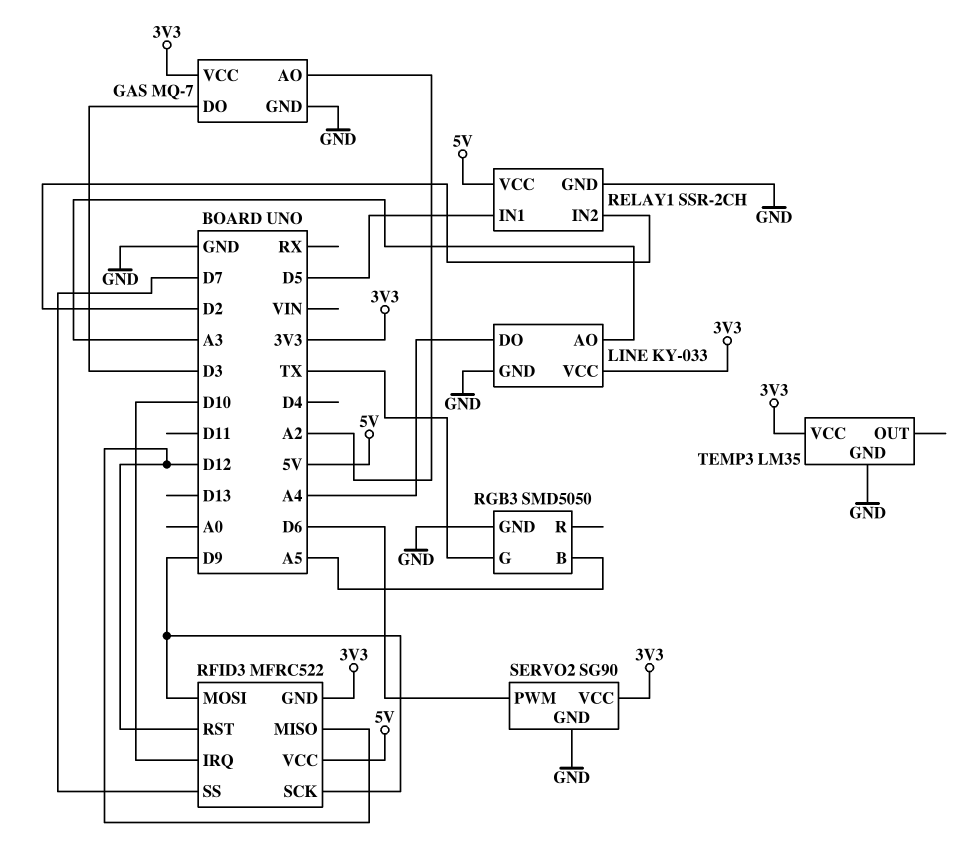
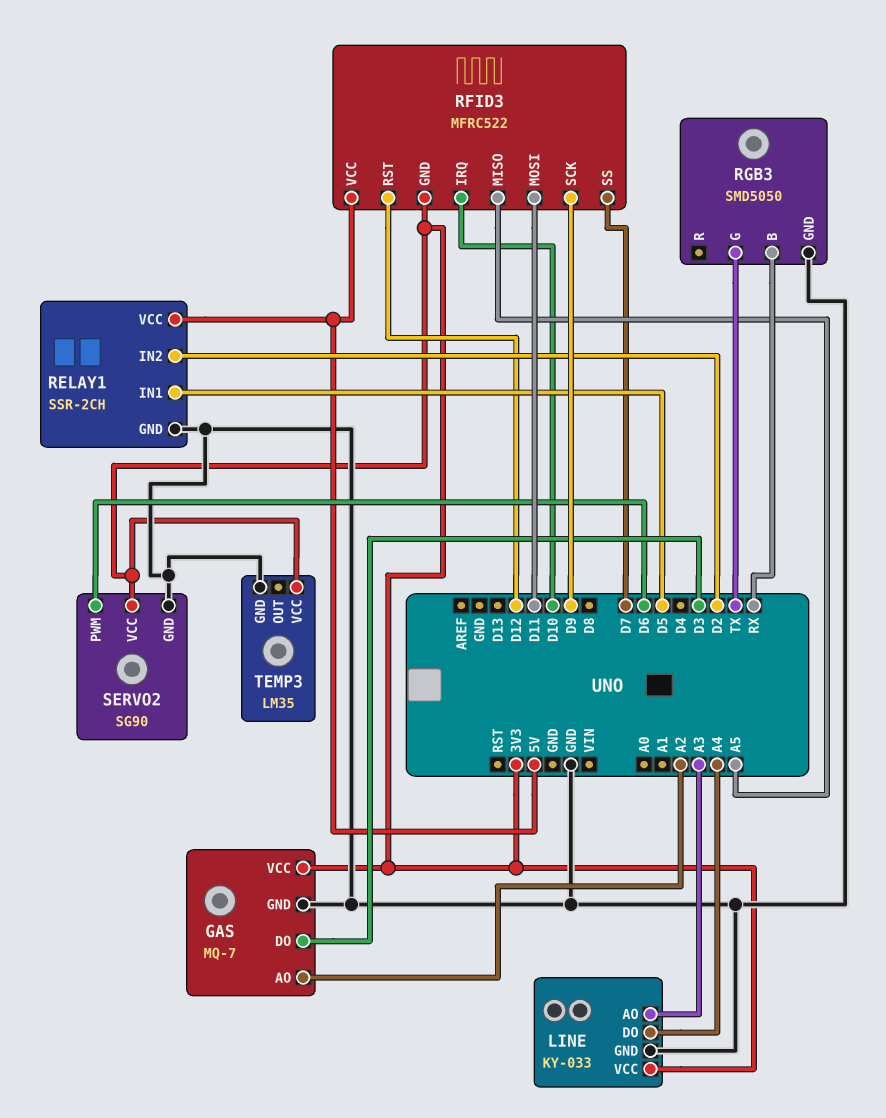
RFID3 pin MISO: D12 -> A5
RFID3 pin MOSI: D9 -> D11
RGB3 pin B: A5 -> RX

